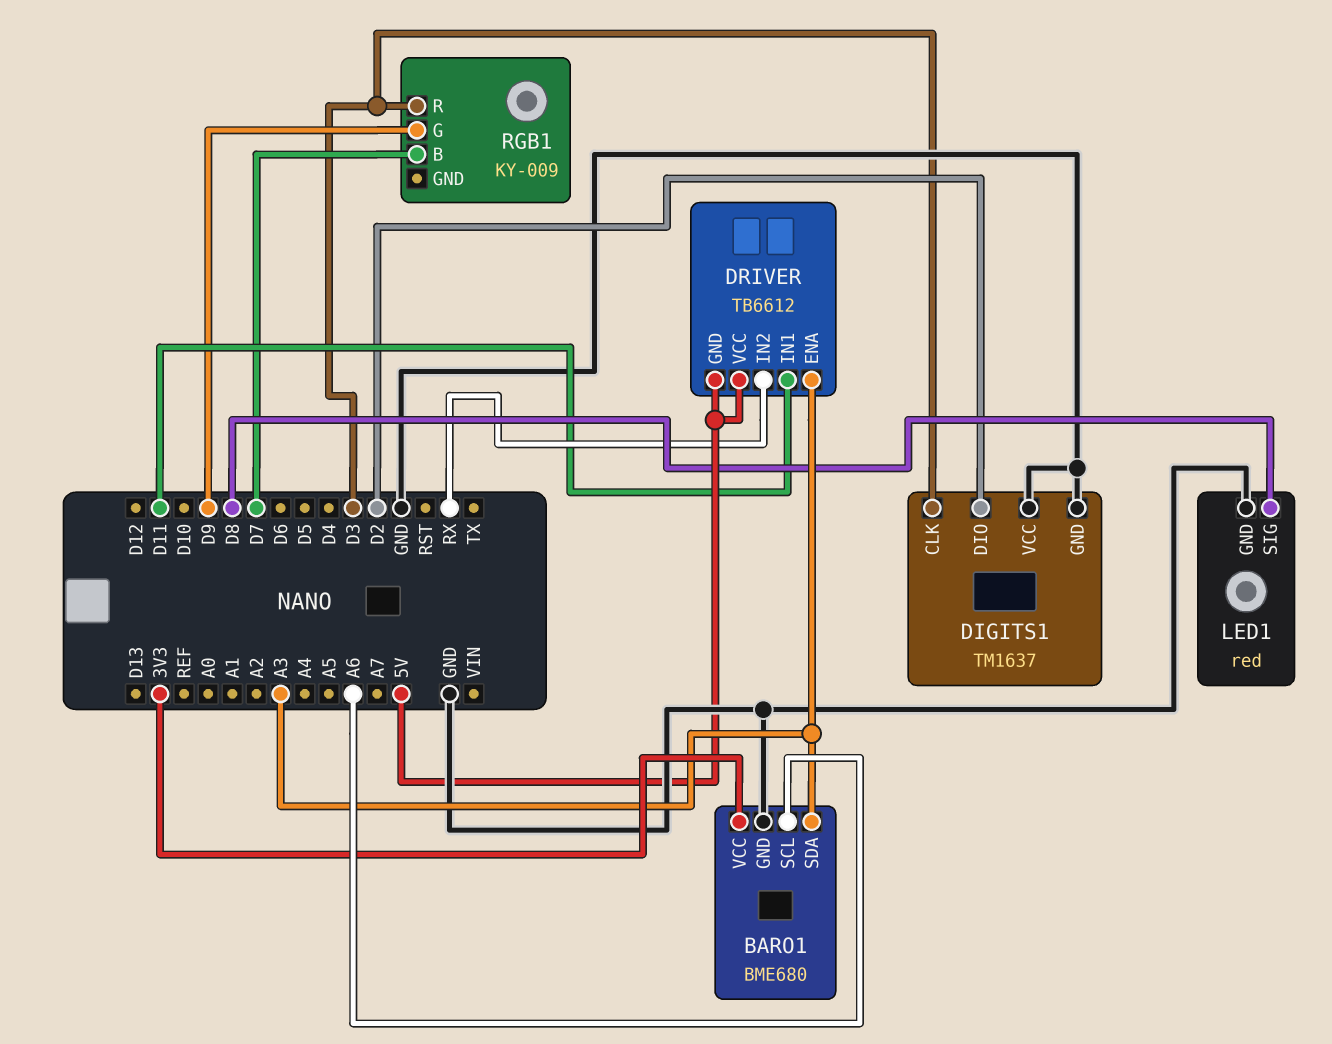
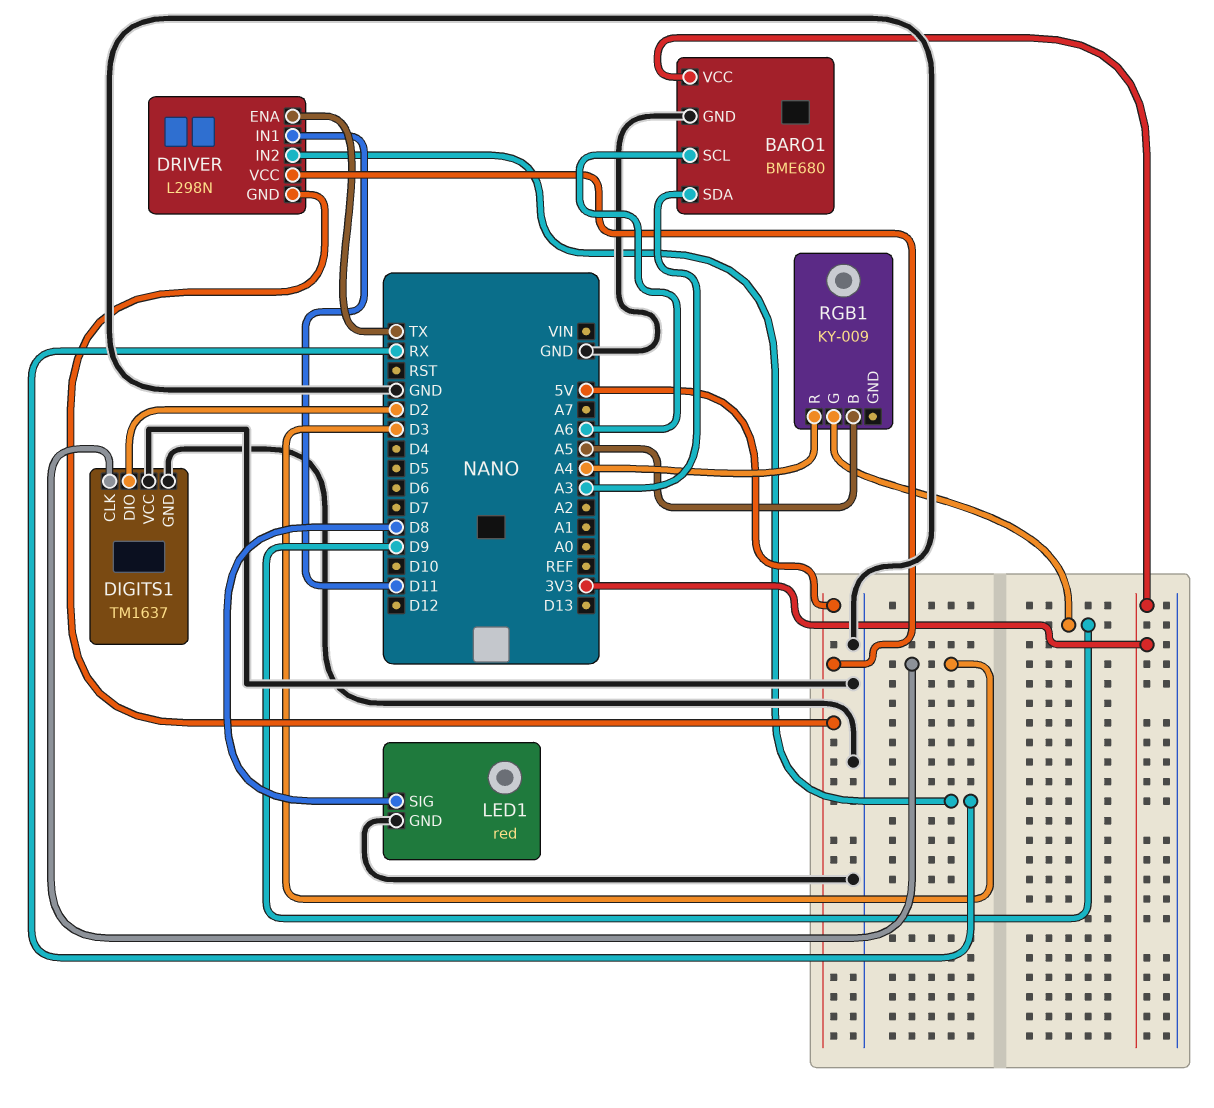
DRIVER: TB6612 -> L298N
DRIVER pin ENA: A3 -> TX
RGB1 pin B: D7 -> A5
RGB1 pin R: D3 -> A4

